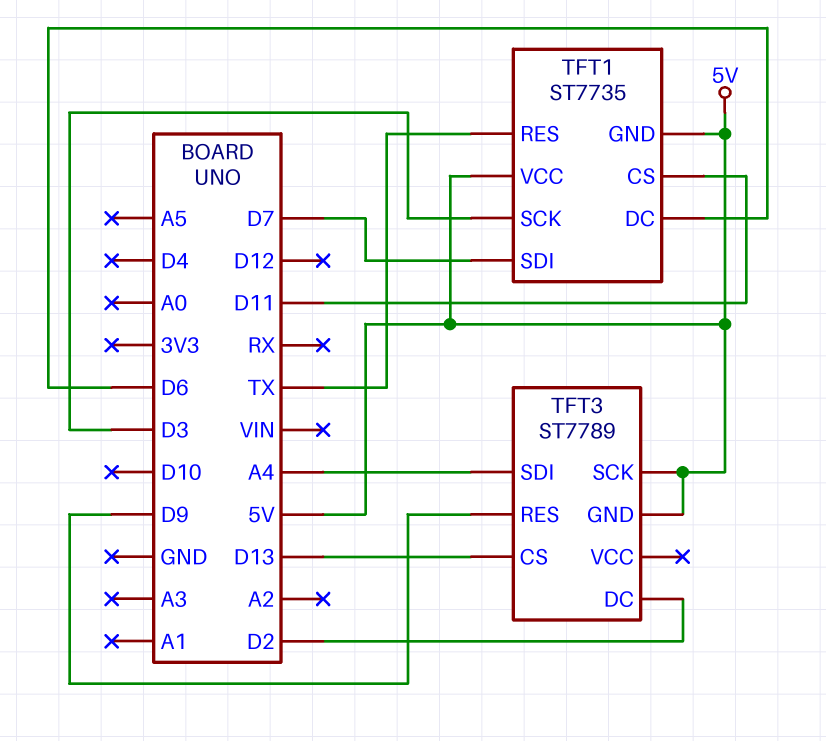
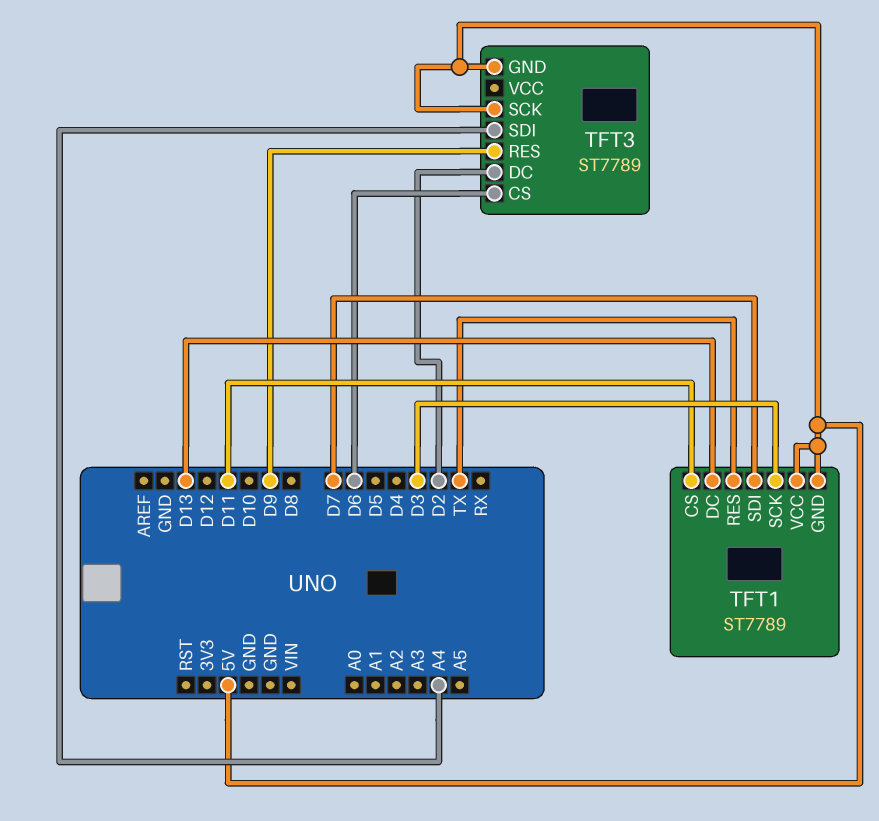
TFT1: ST7735 -> ST7789
TFT1 pin DC: D6 -> D13
TFT3 pin CS: D13 -> D6

